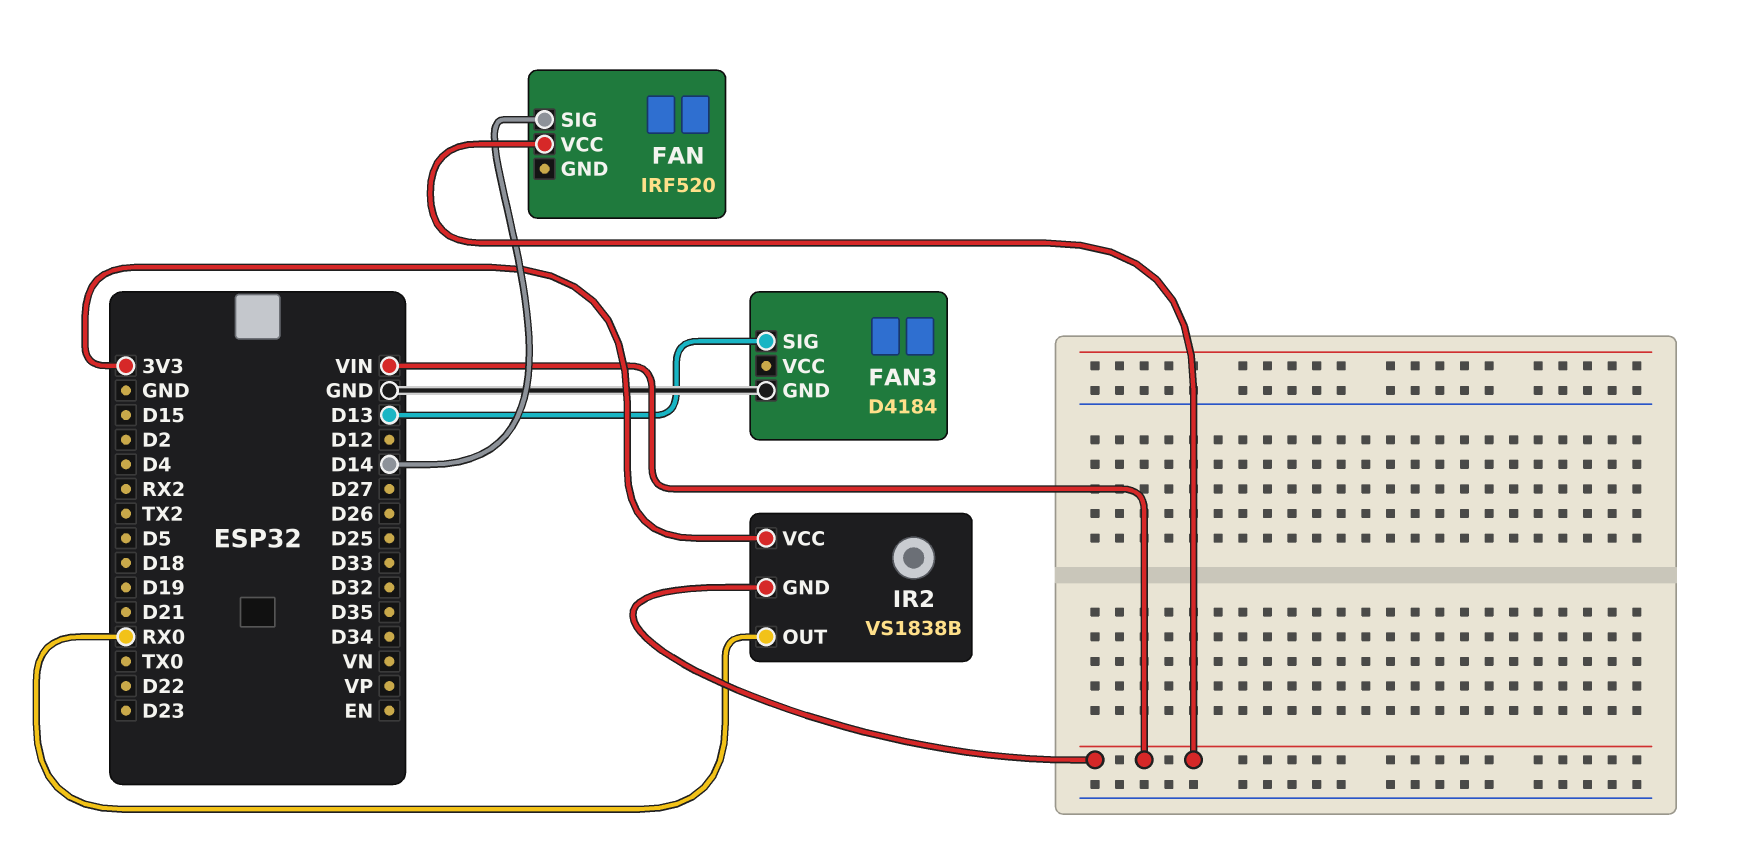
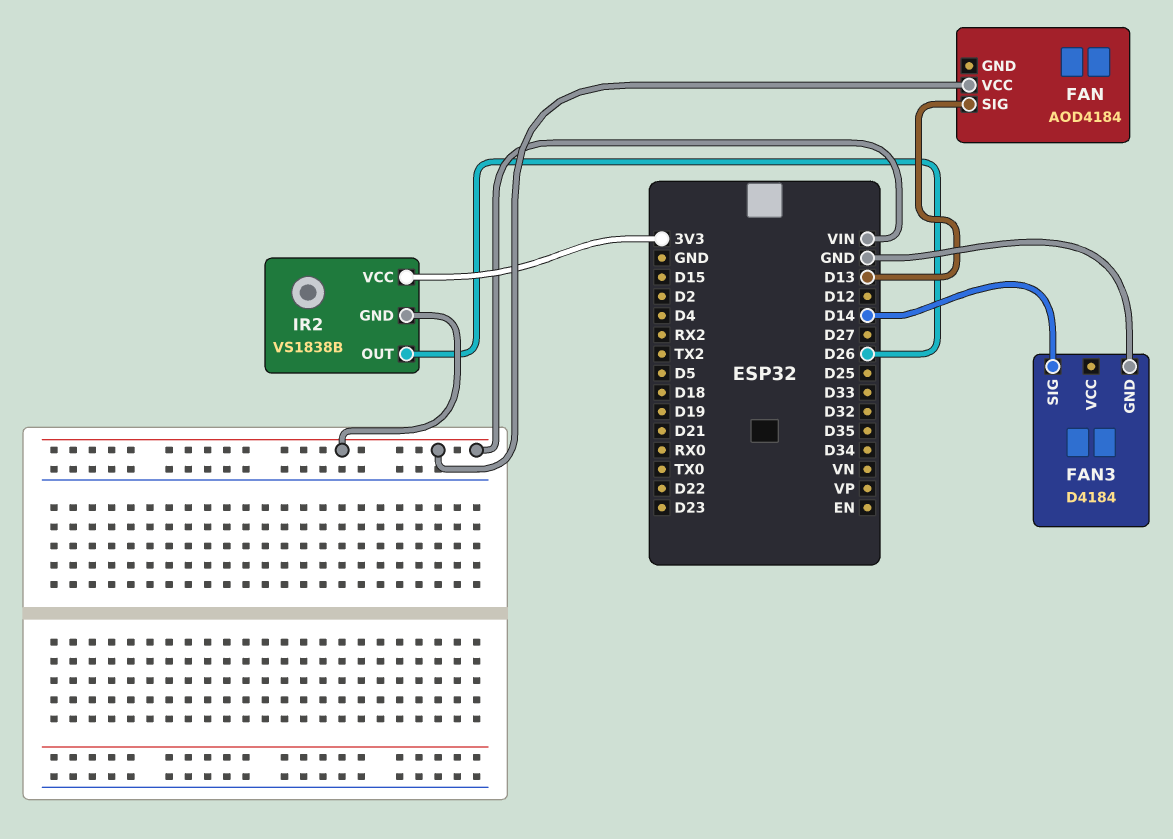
FAN: IRF520 -> AOD4184
FAN pin SIG: D14 -> D13
FAN3 pin SIG: D13 -> D14
IR2 pin OUT: RX0 -> D26

